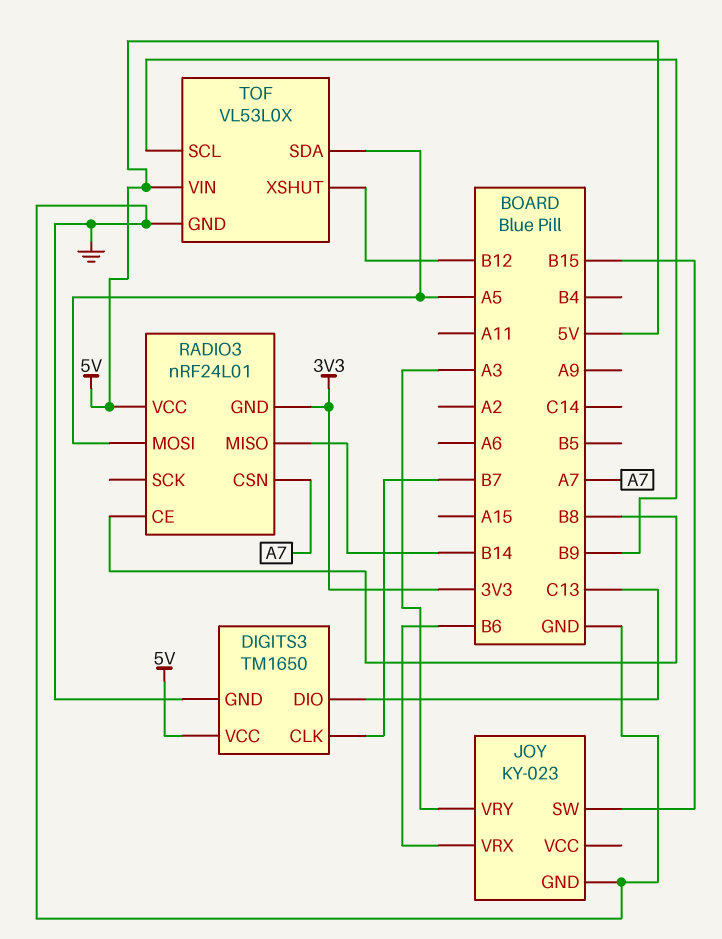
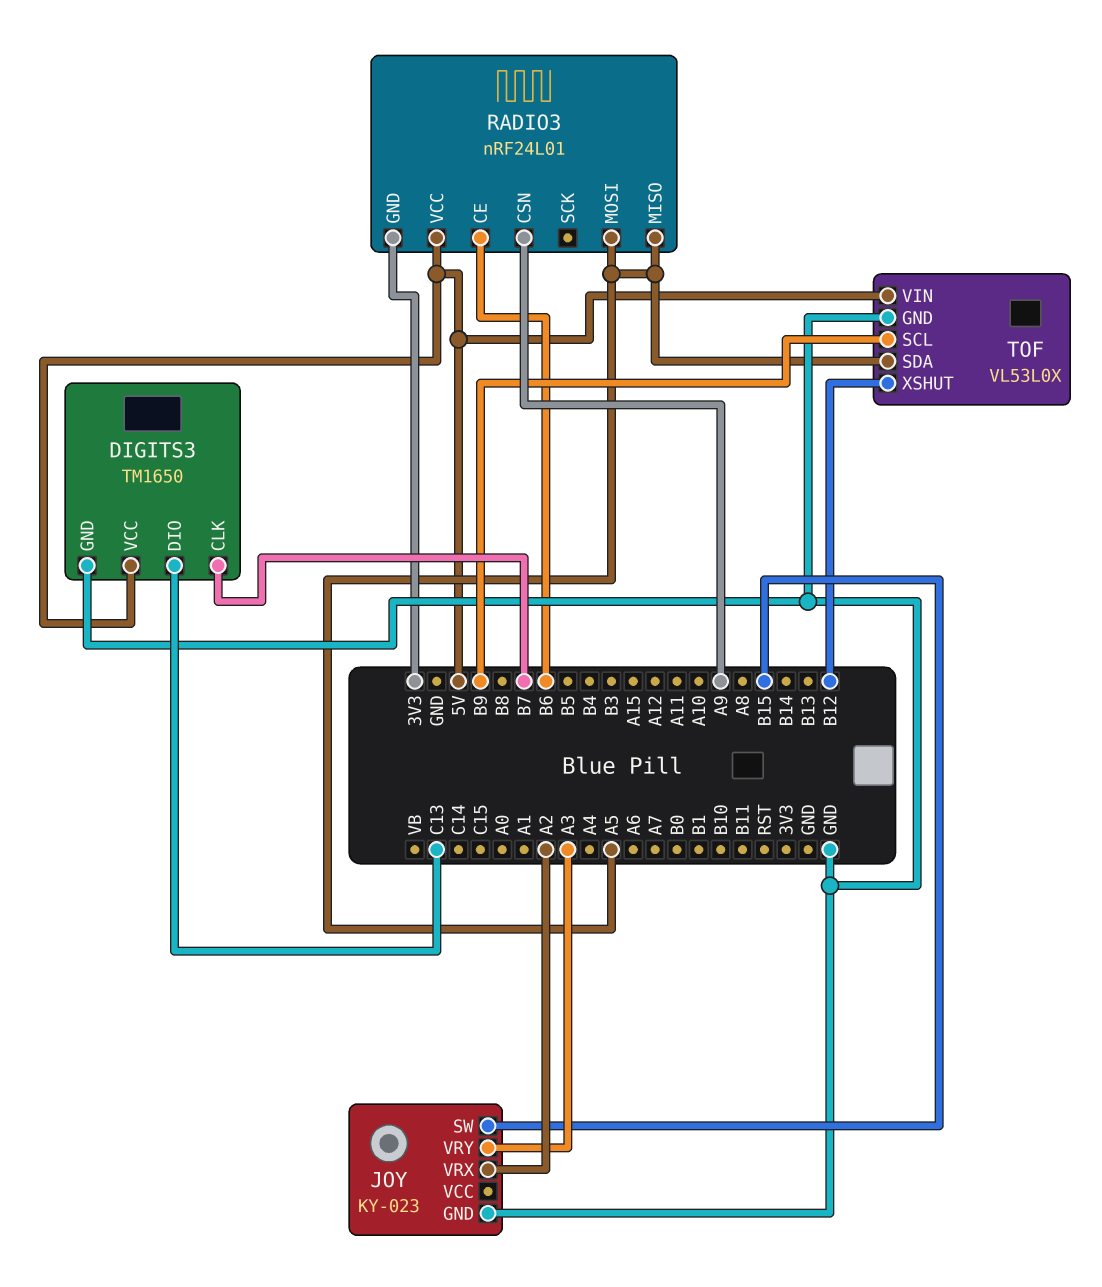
JOY pin VRX: B6 -> A2
RADIO3 pin CE: B8 -> B6
RADIO3 pin CSN: A7 -> A9
RADIO3 pin MISO: B14 -> A5

